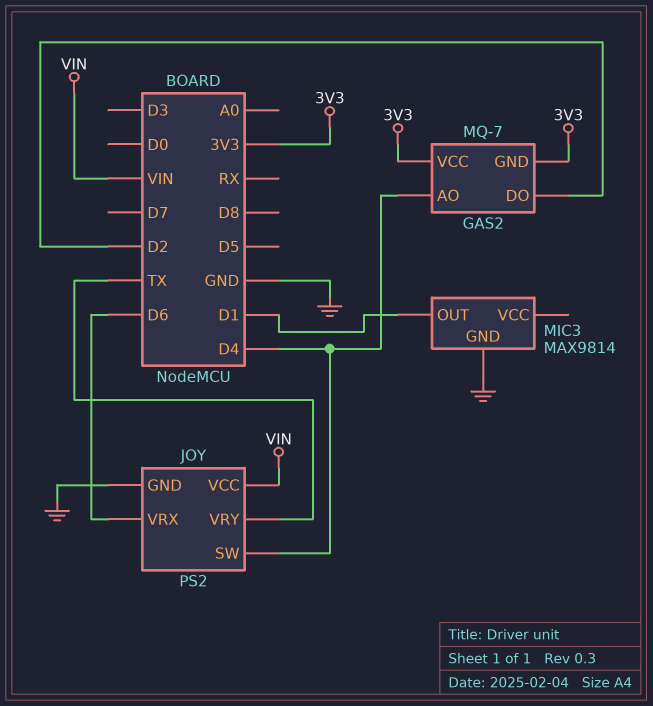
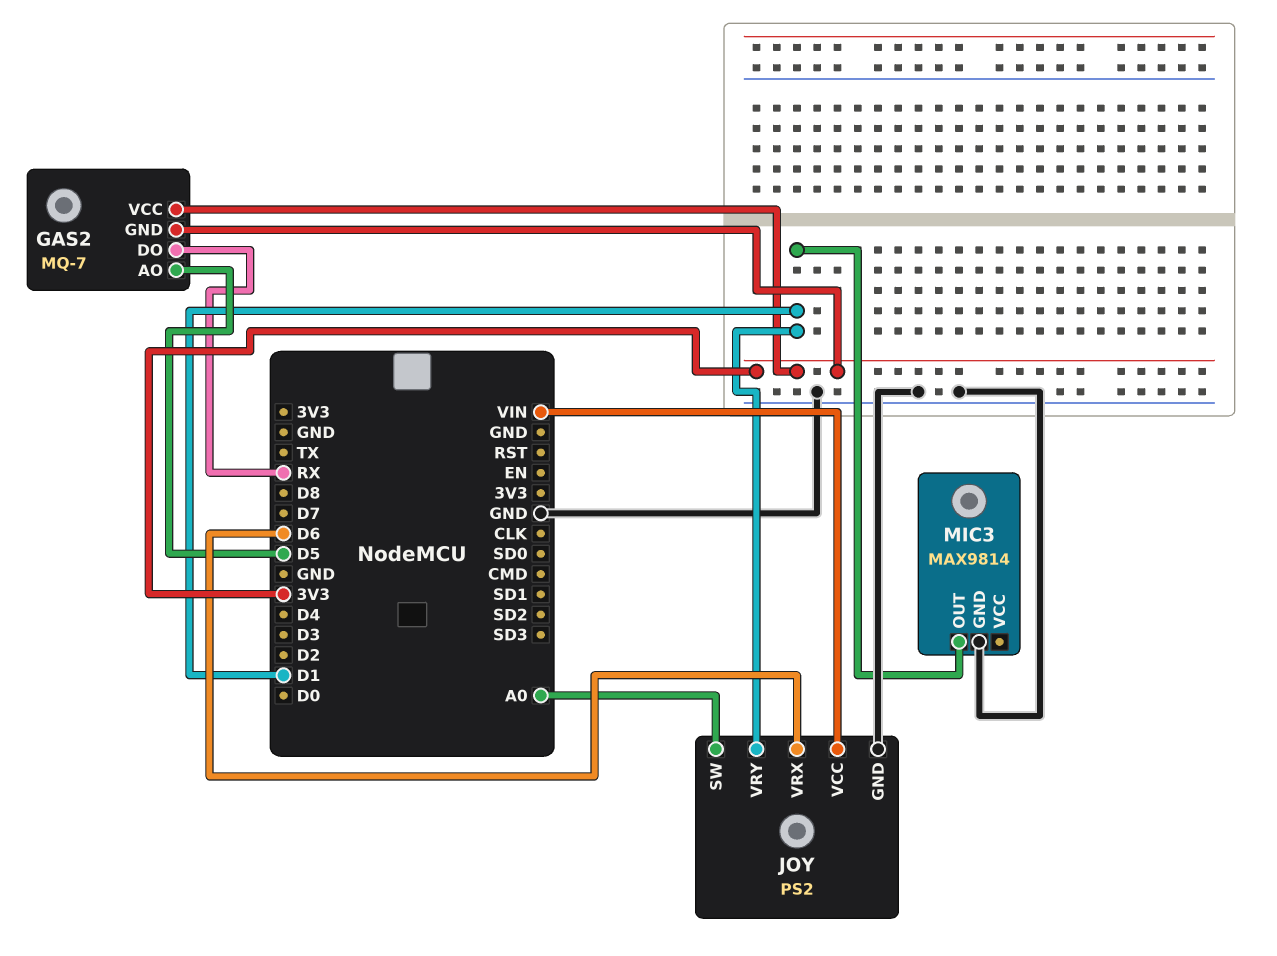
GAS2 pin AO: D4 -> D5
GAS2 pin DO: D2 -> RX
JOY pin SW: D4 -> A0
JOY pin VRY: TX -> D1

